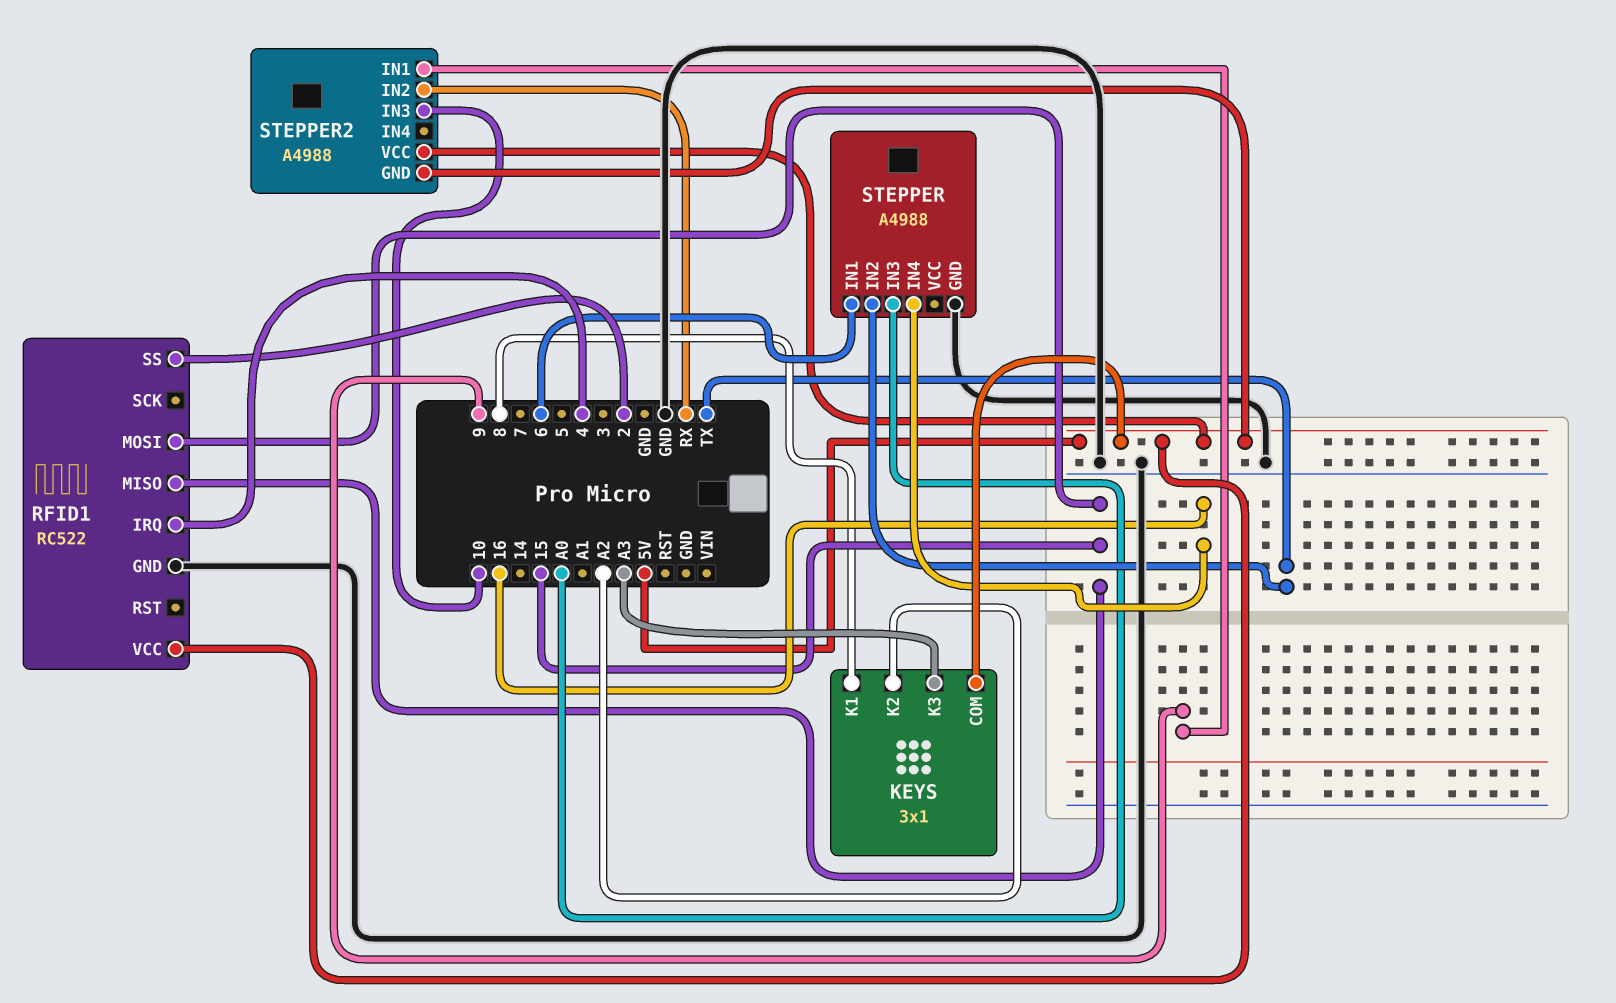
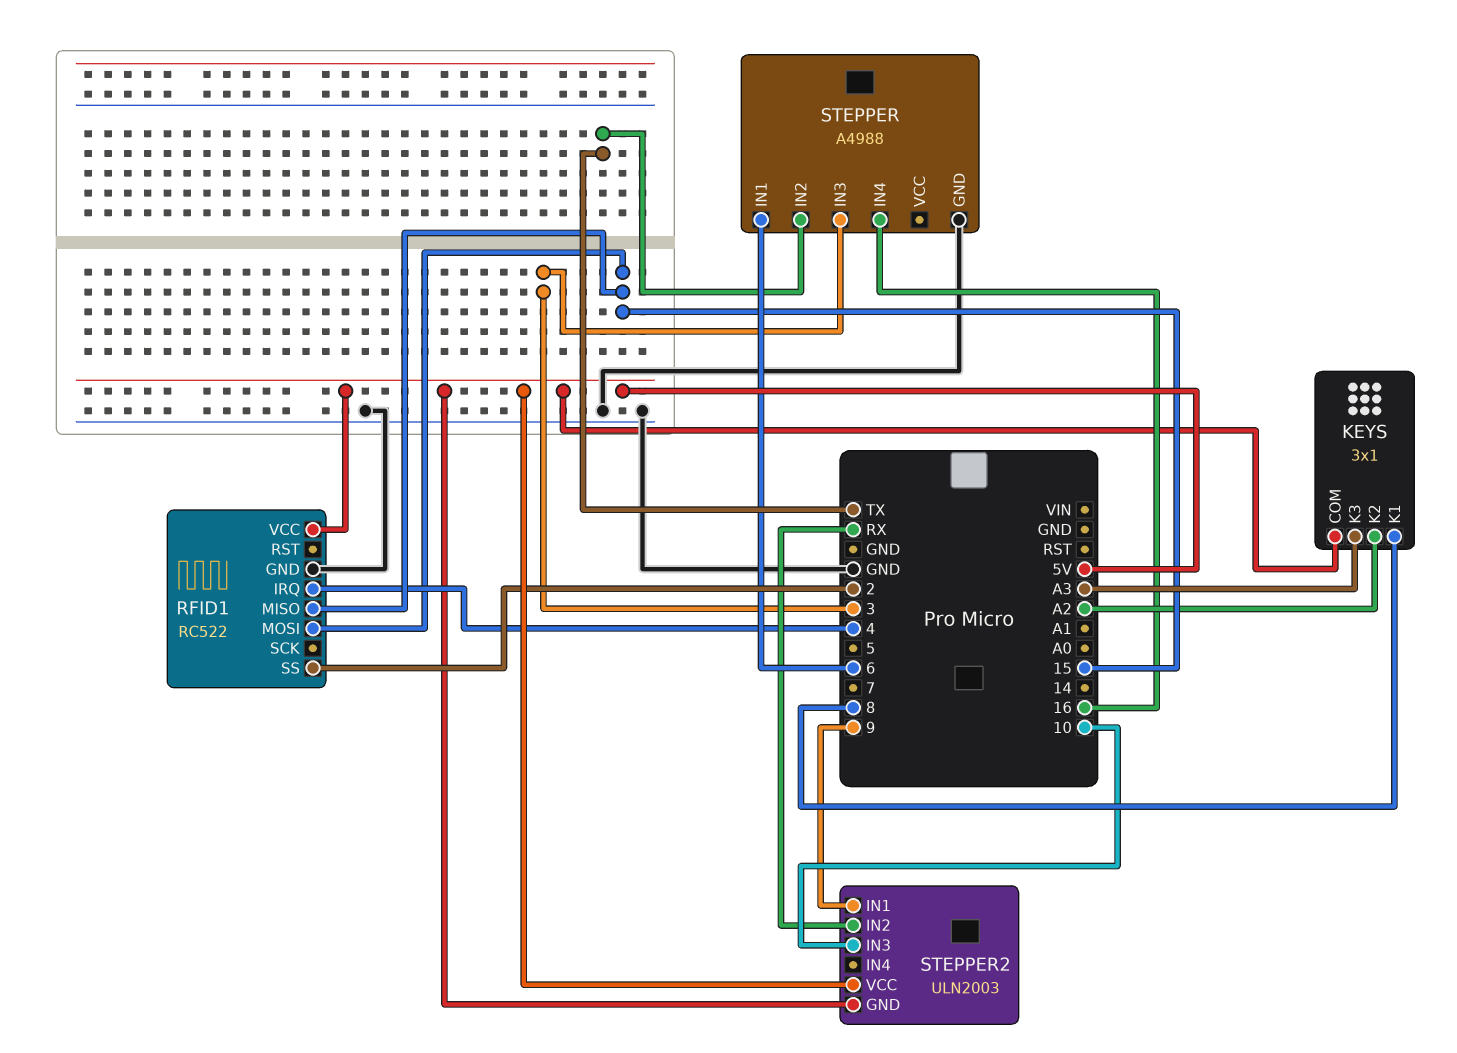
STEPPER pin IN3: A0 -> 3
STEPPER2: A4988 -> ULN2003

